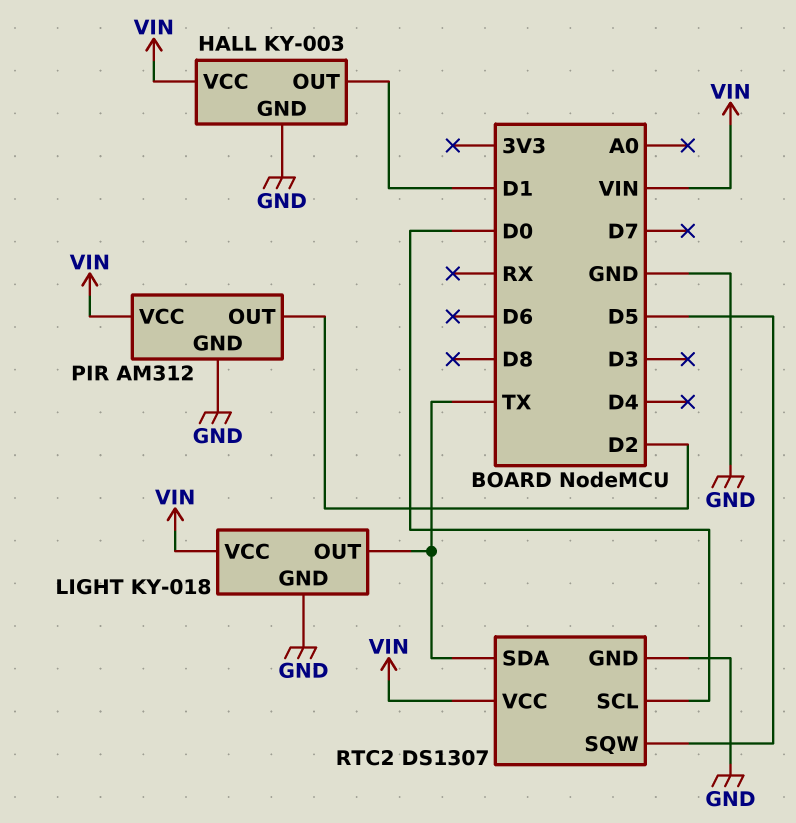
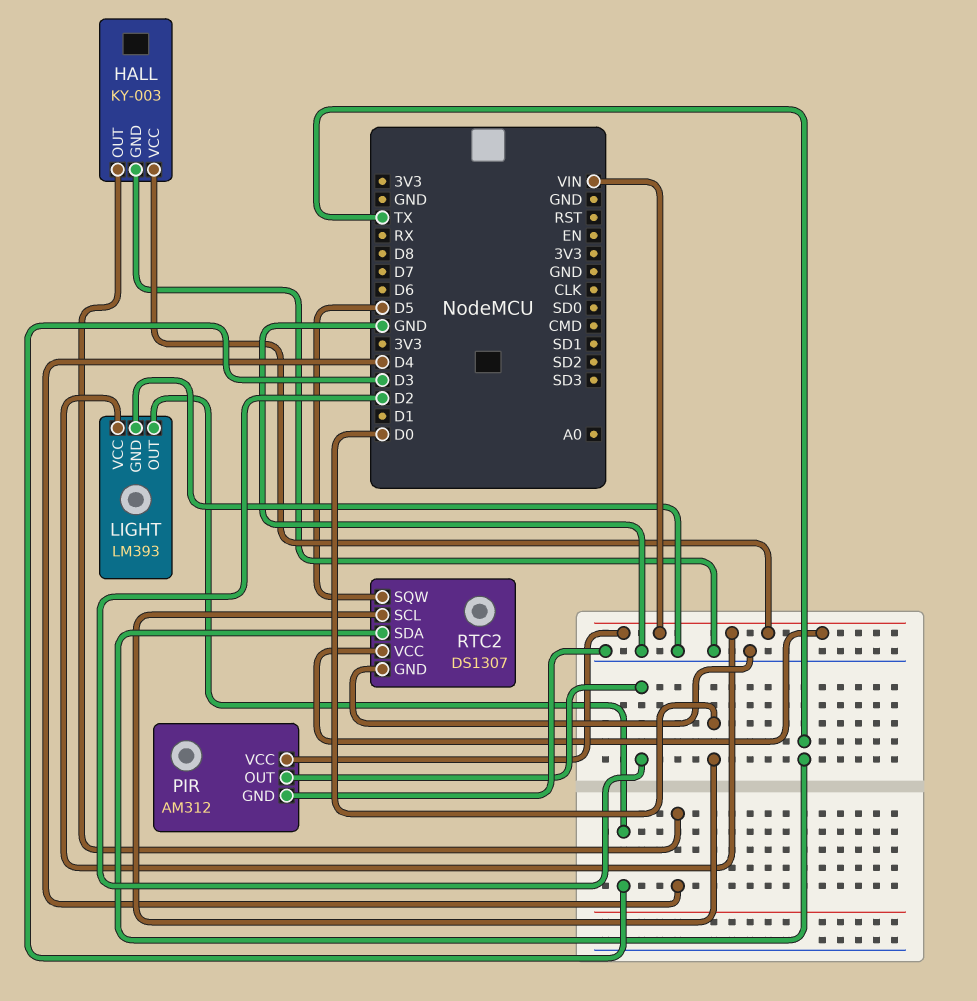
HALL pin OUT: D1 -> D4
LIGHT: KY-018 -> LM393
LIGHT pin OUT: TX -> D3

